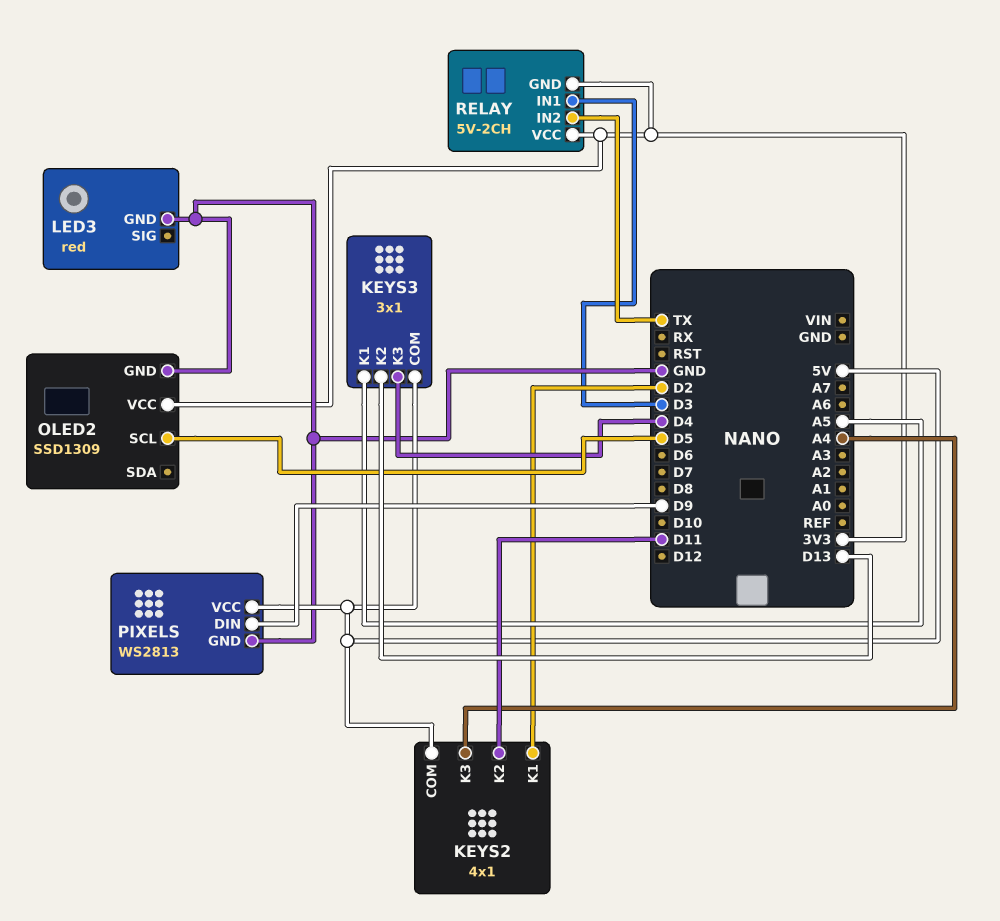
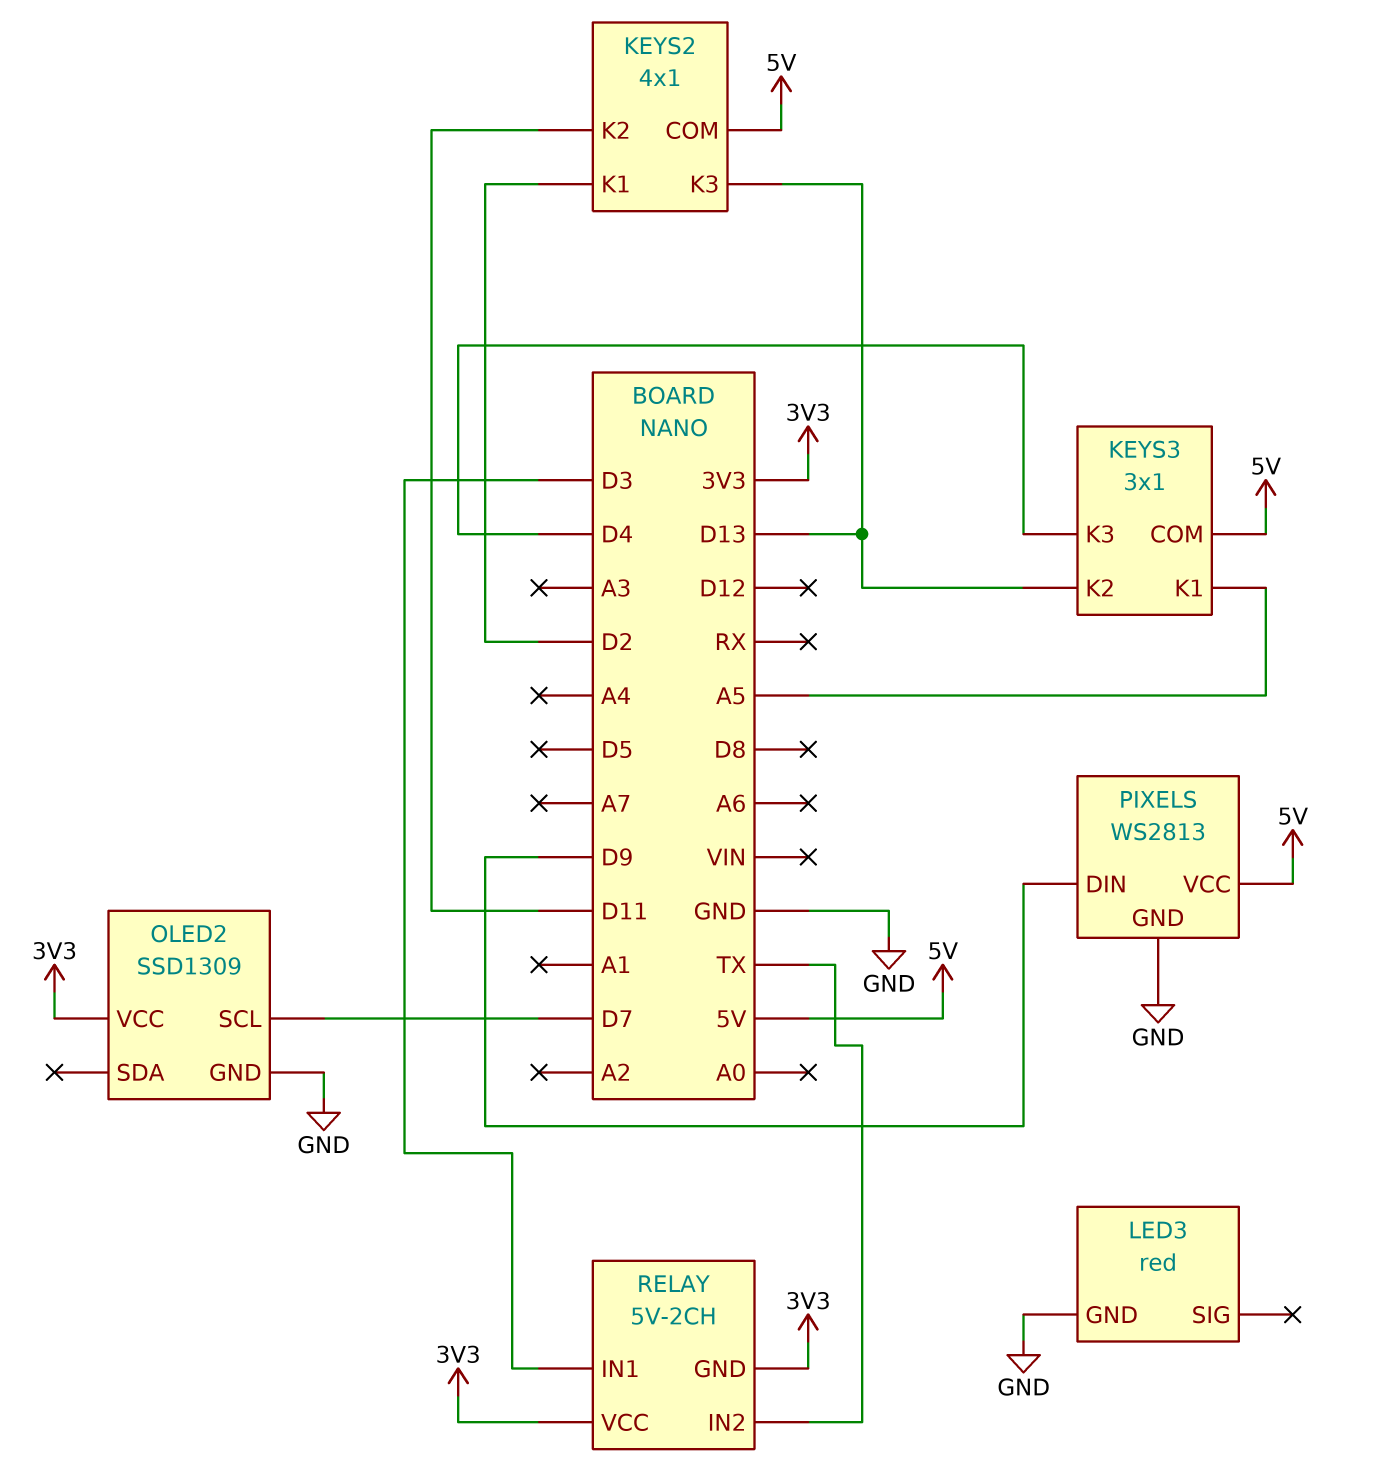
KEYS2 pin K3: A4 -> D13
OLED2 pin SCL: D5 -> D7

